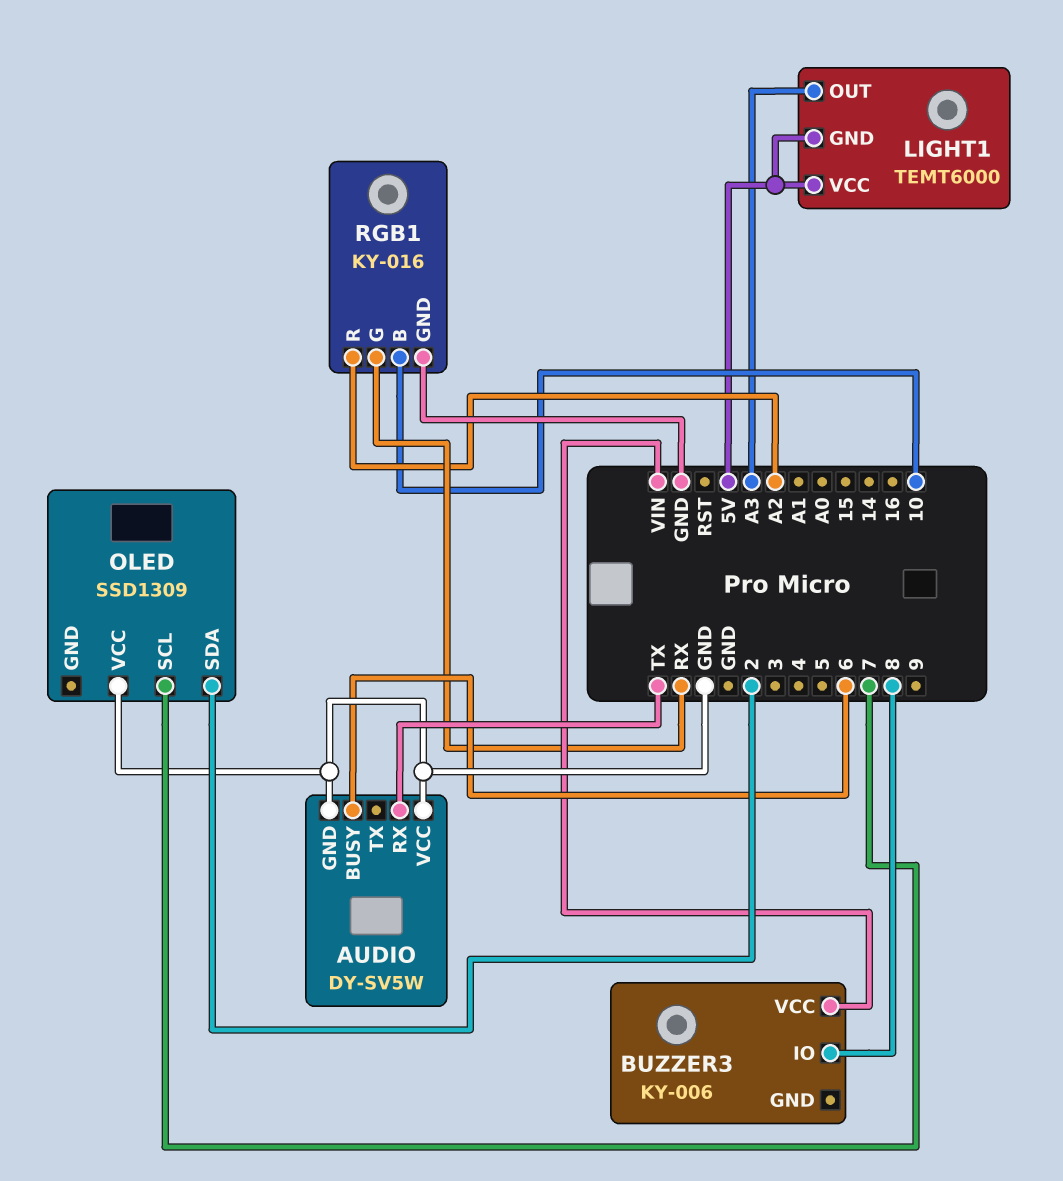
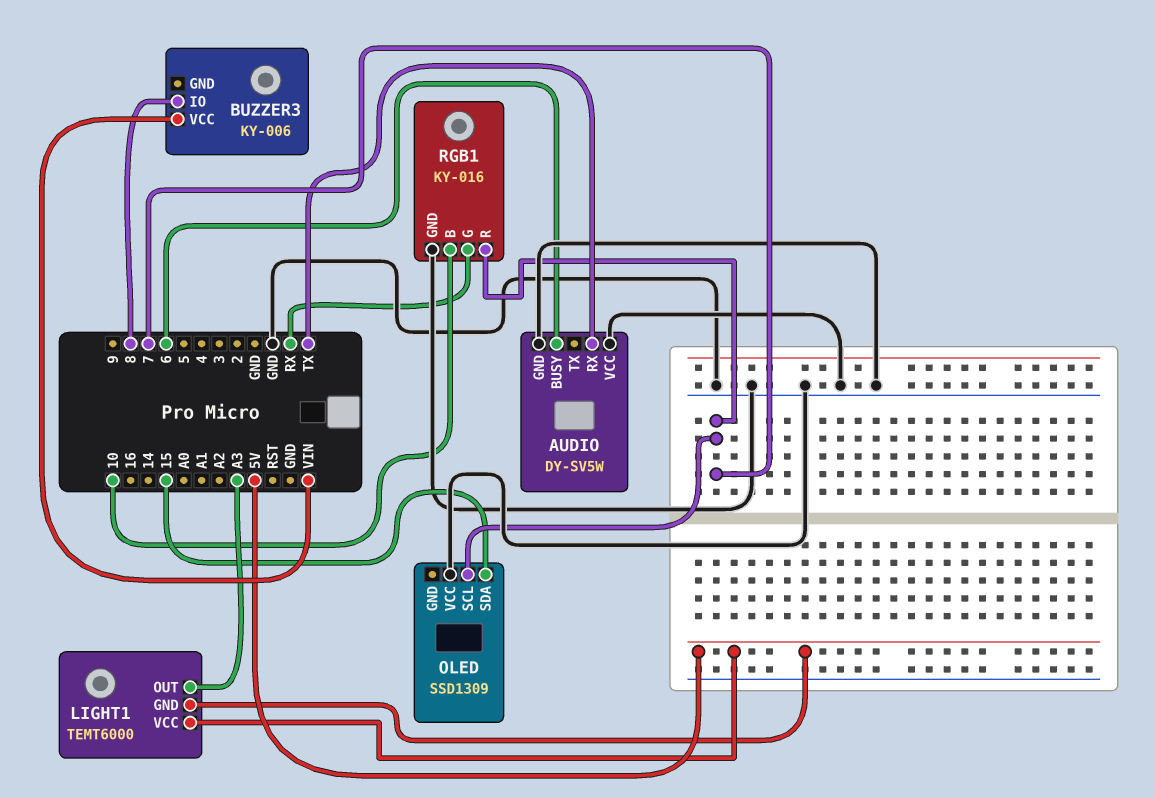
OLED pin SDA: 2 -> 15
RGB1 pin R: A2 -> 7

